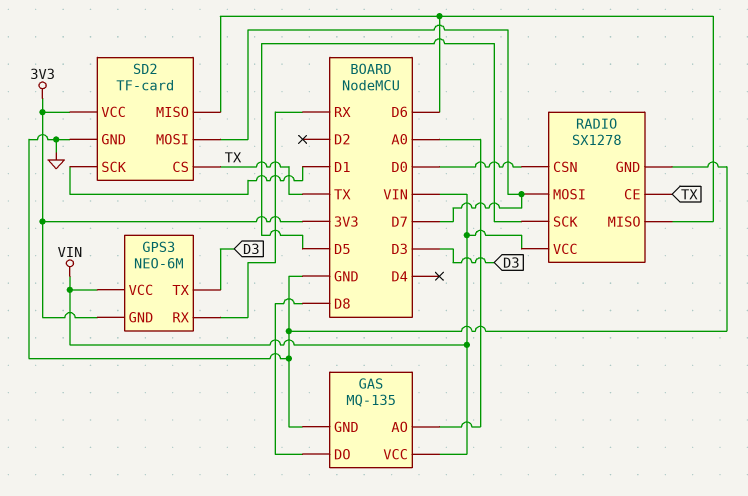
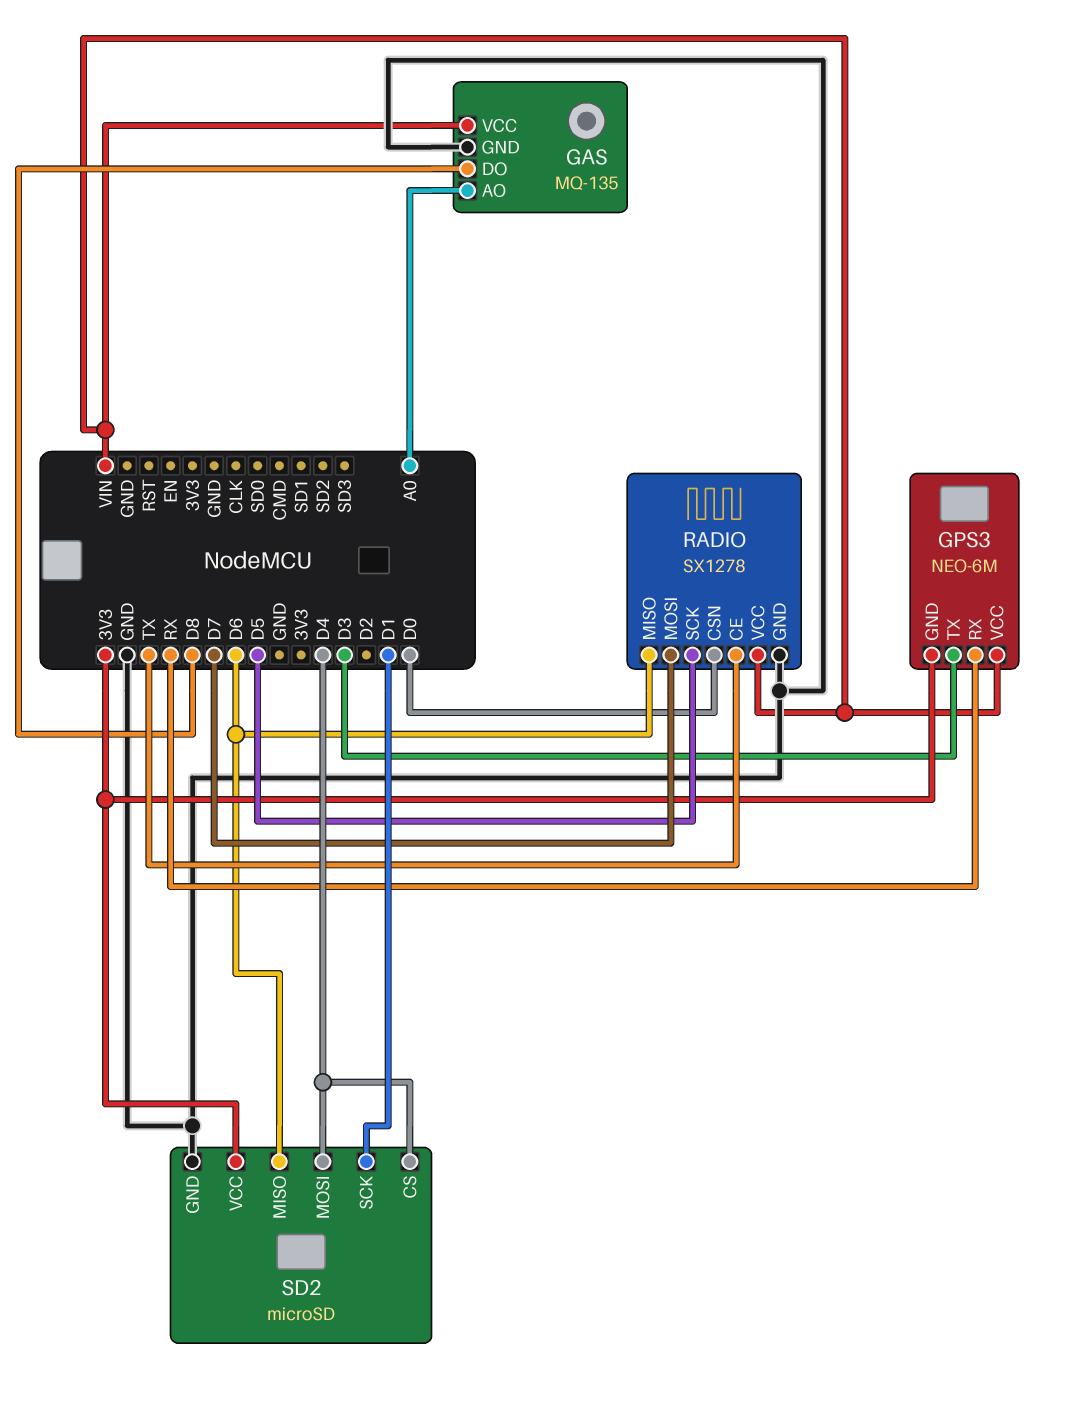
SD2: TF-card -> microSD
SD2 pin CS: TX -> D4
SD2 pin MOSI: D7 -> D4

